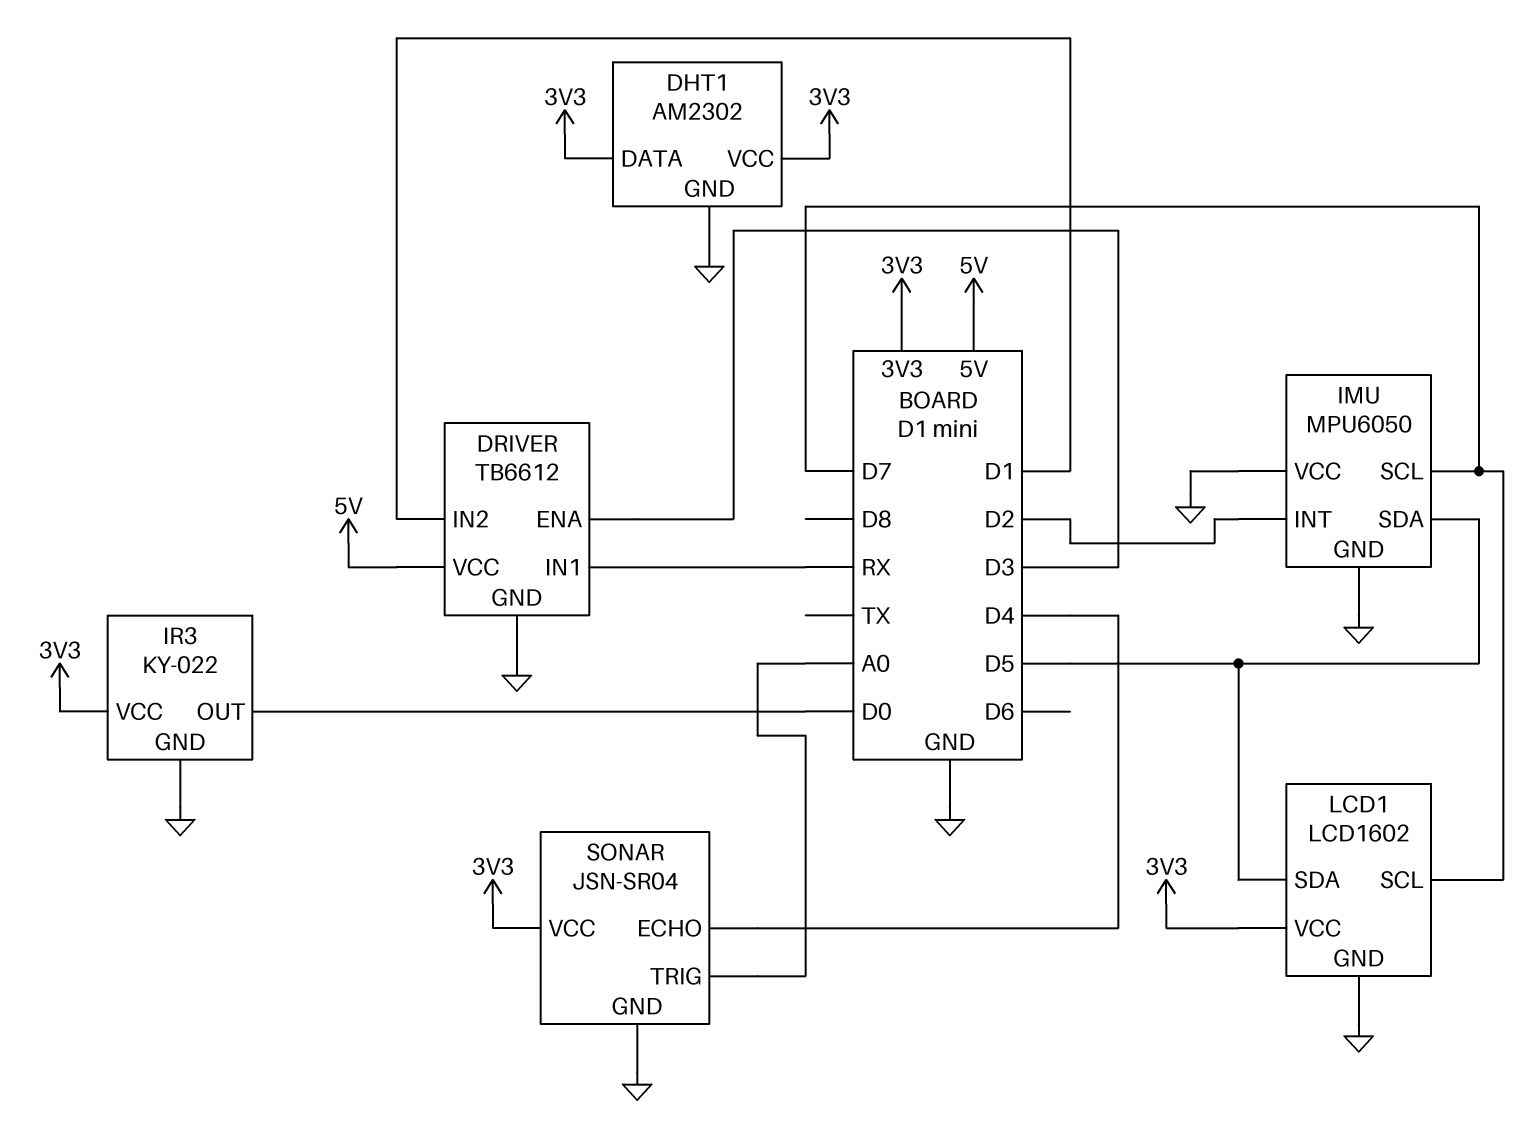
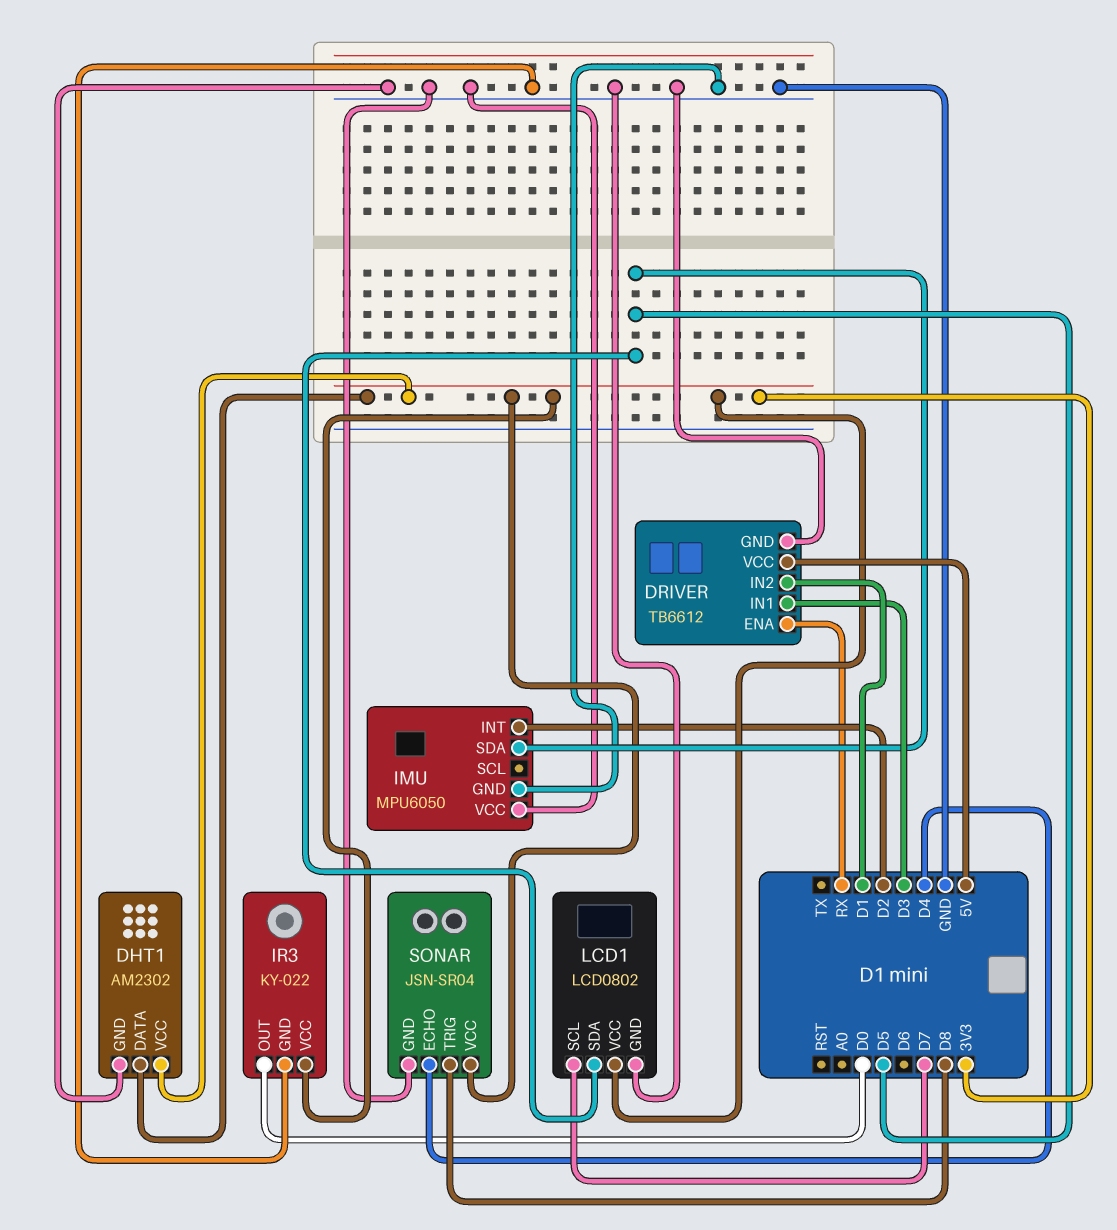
DRIVER pin ENA: D3 -> RX
DRIVER pin IN1: RX -> D3
IMU pin SCL: D7 -> none
LCD1: LCD1602 -> LCD0802
SONAR pin TRIG: A0 -> D8

